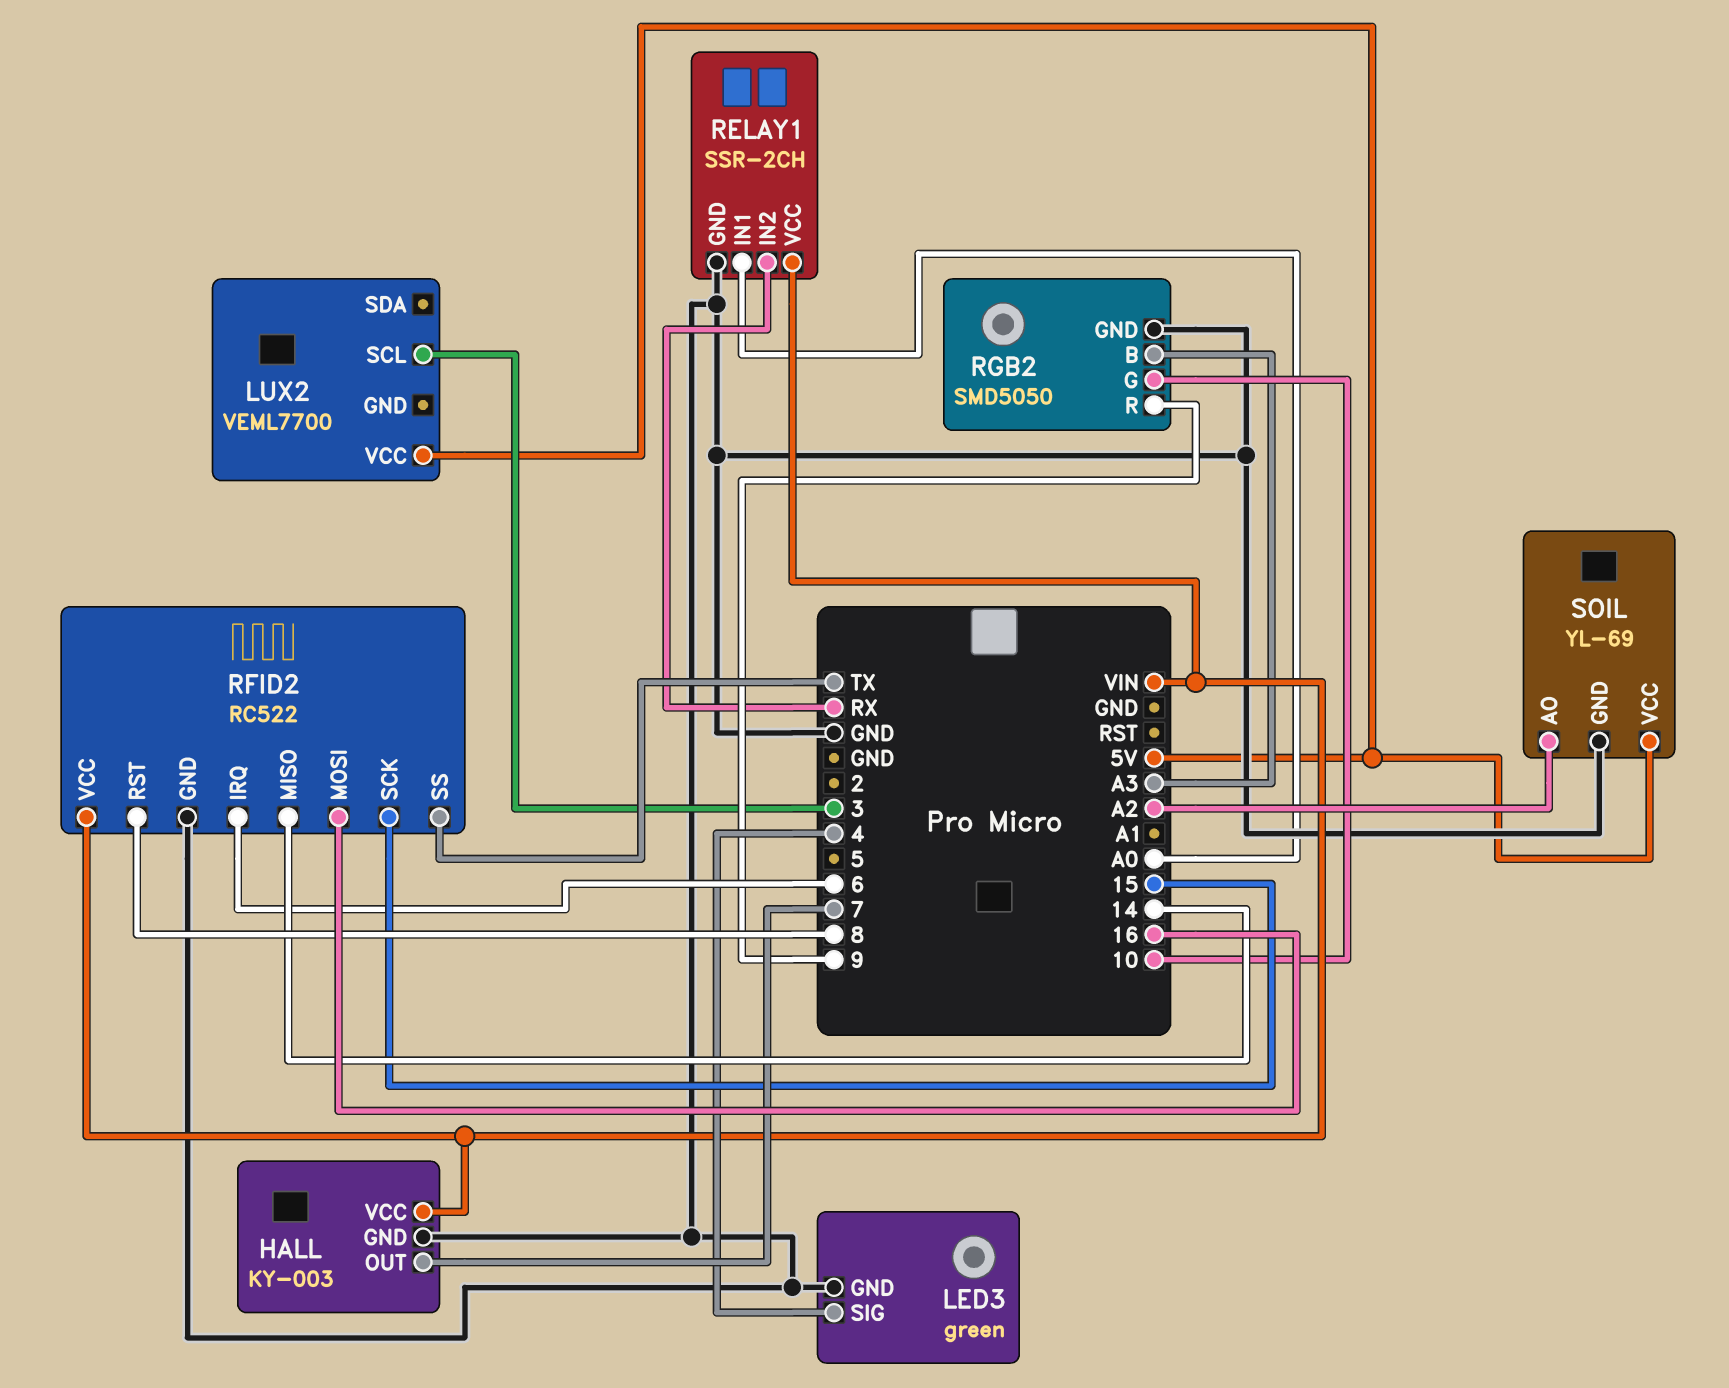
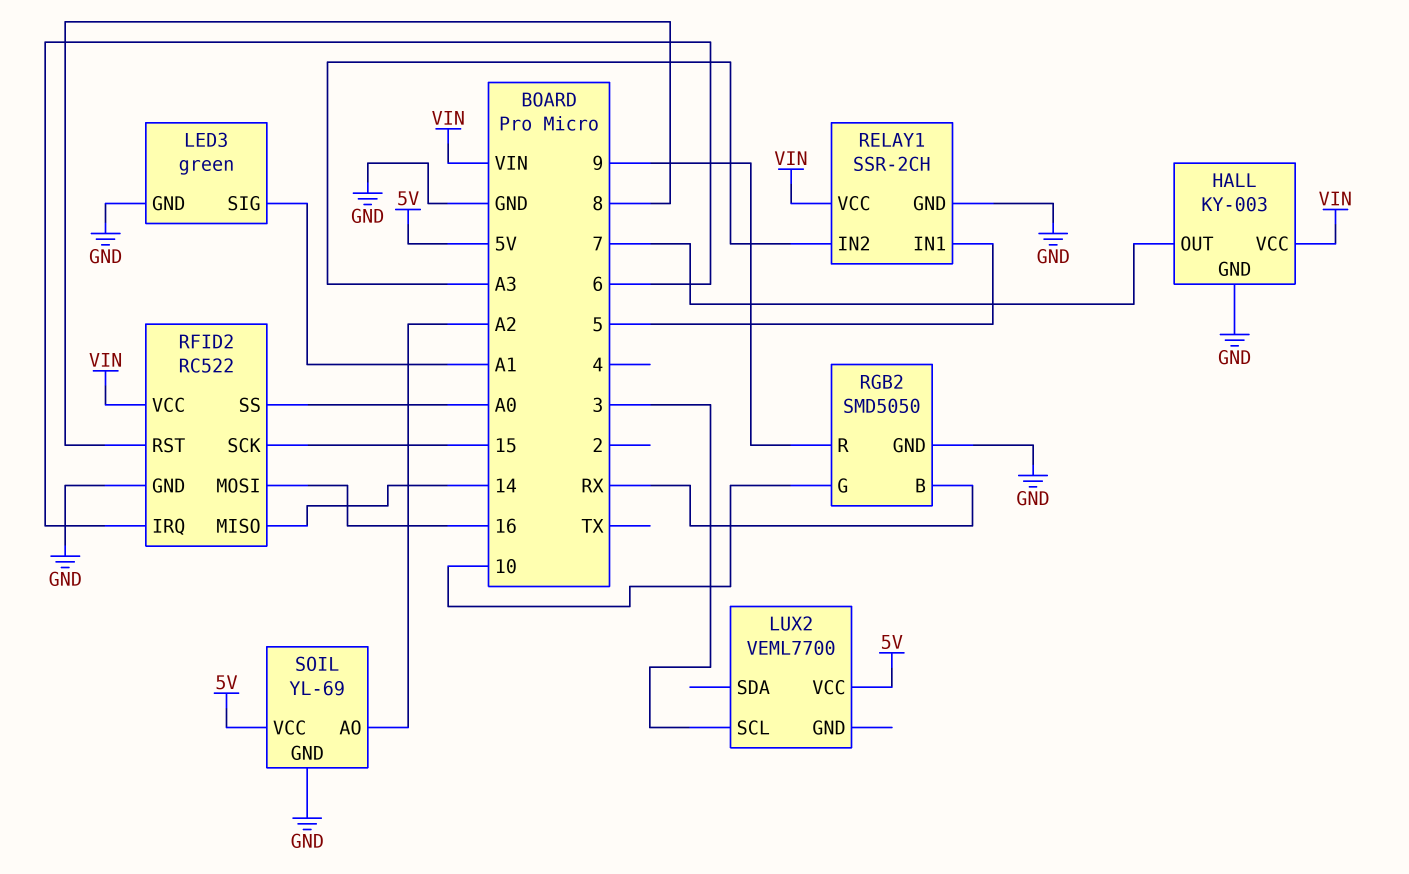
LED3 pin SIG: 4 -> A1
RELAY1 pin IN1: A0 -> 5
RELAY1 pin IN2: RX -> A3
RFID2 pin SS: TX -> A0
RGB2 pin B: A3 -> RX

